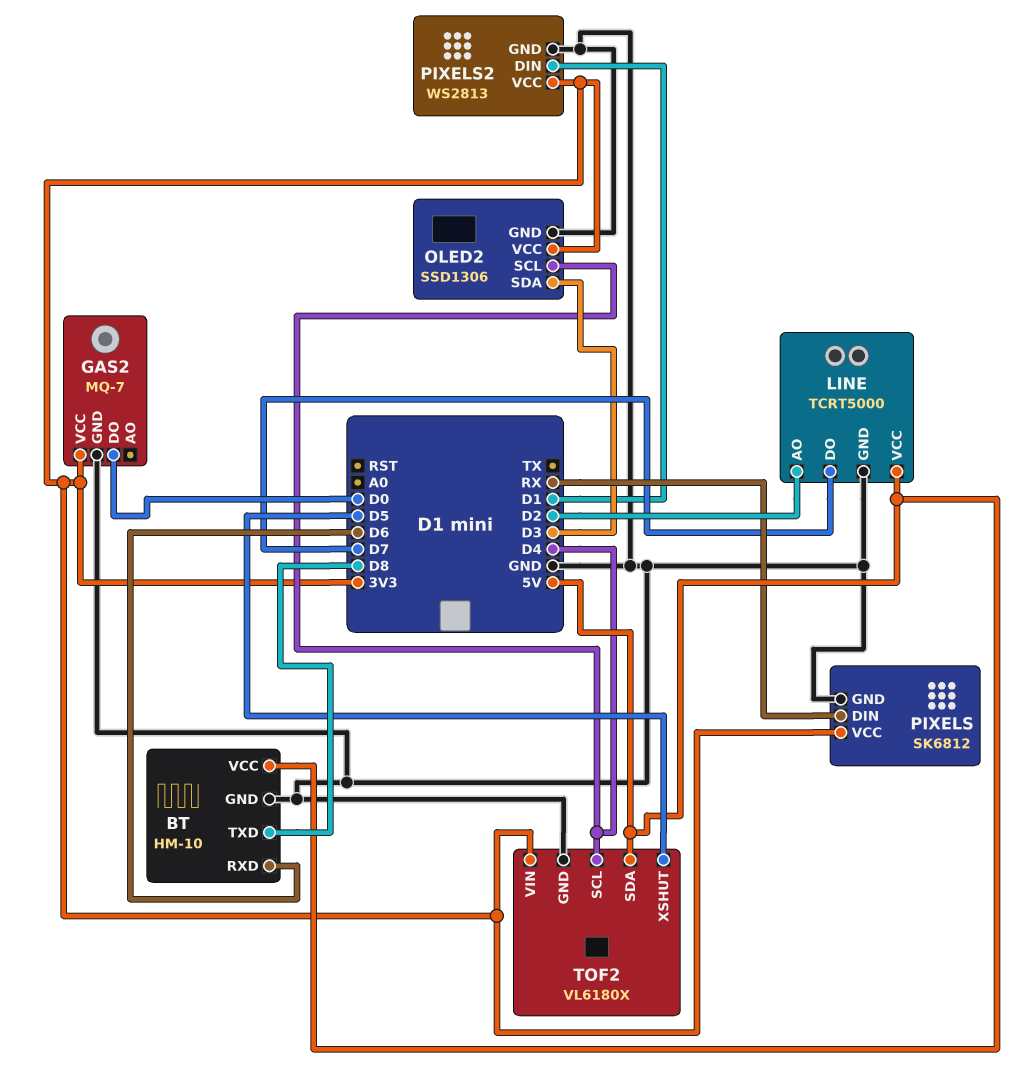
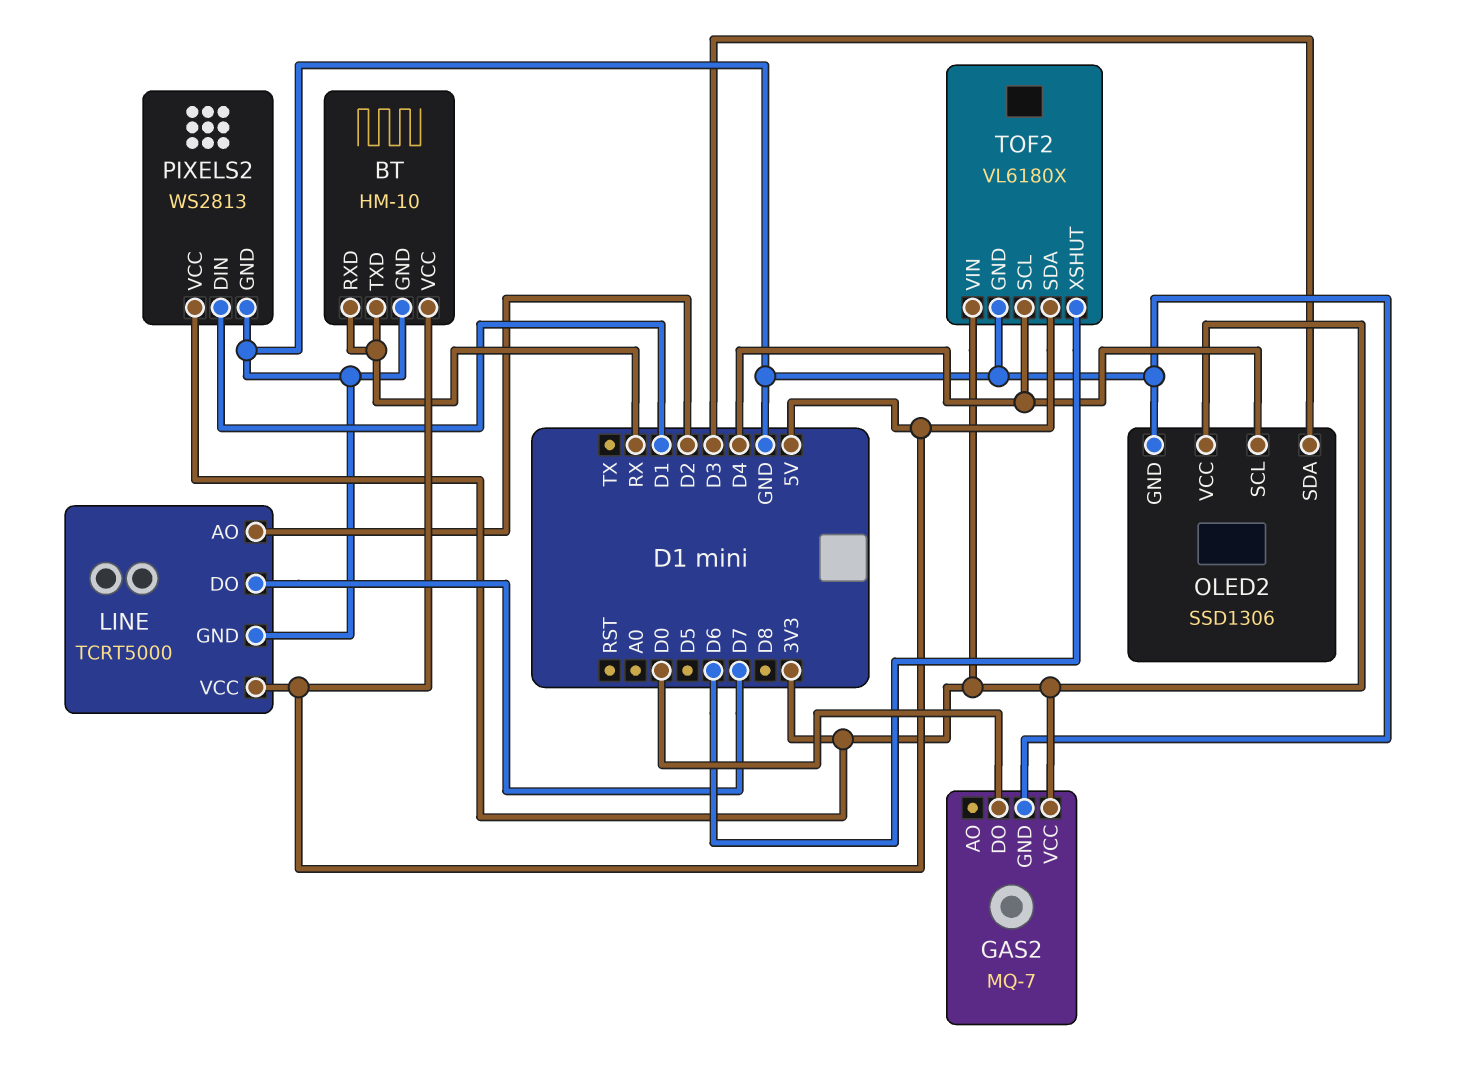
BT pin RXD: D6 -> RX
BT pin TXD: D8 -> RX
PIXELS: SK6812 -> none
PIXELS pin DIN: RX -> none
PIXELS pin GND: GND -> none
PIXELS pin VCC: 3V3 -> none
TOF2 pin XSHUT: D5 -> D6

